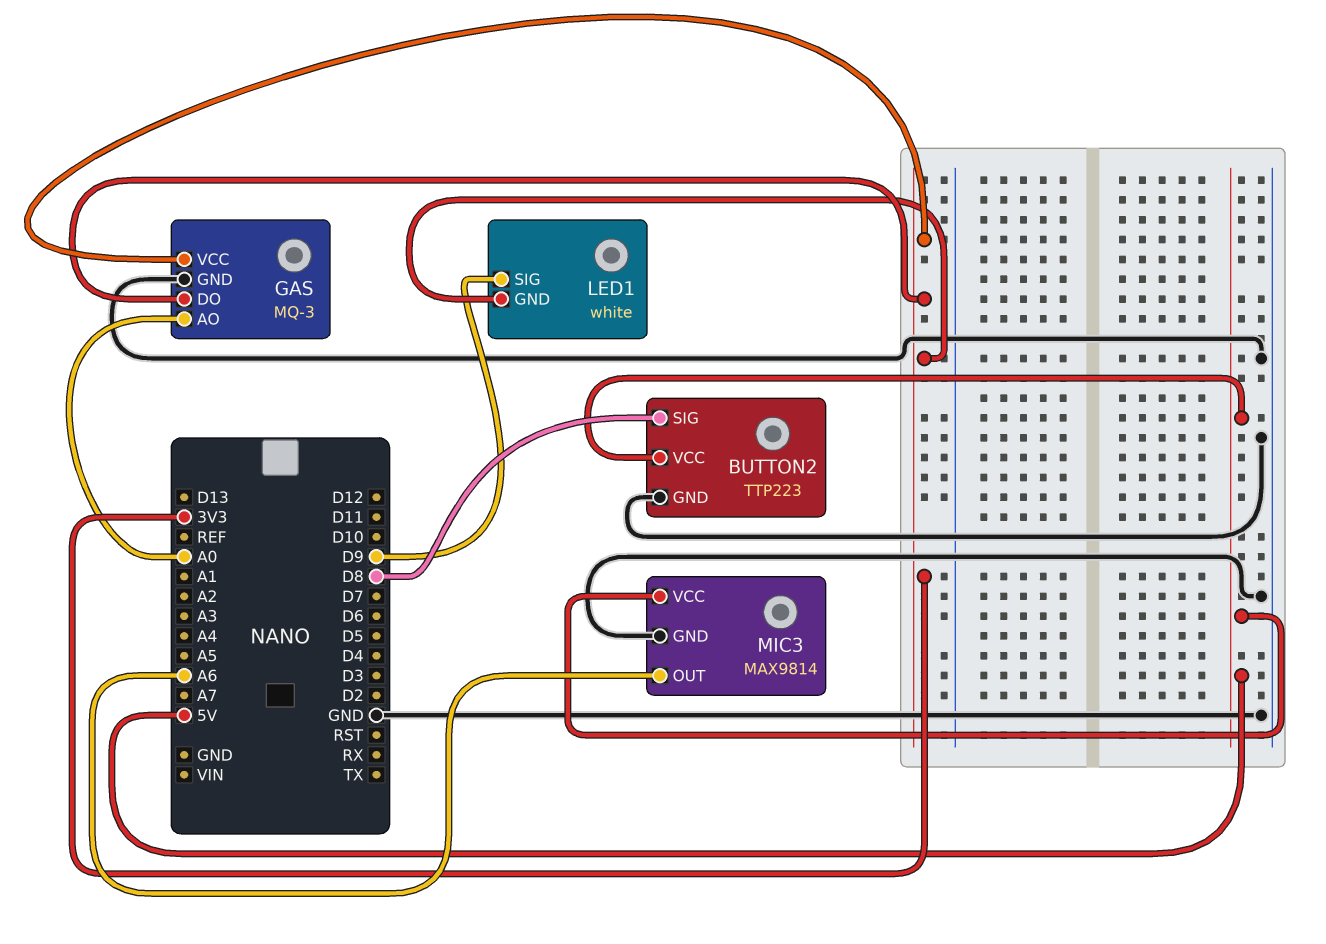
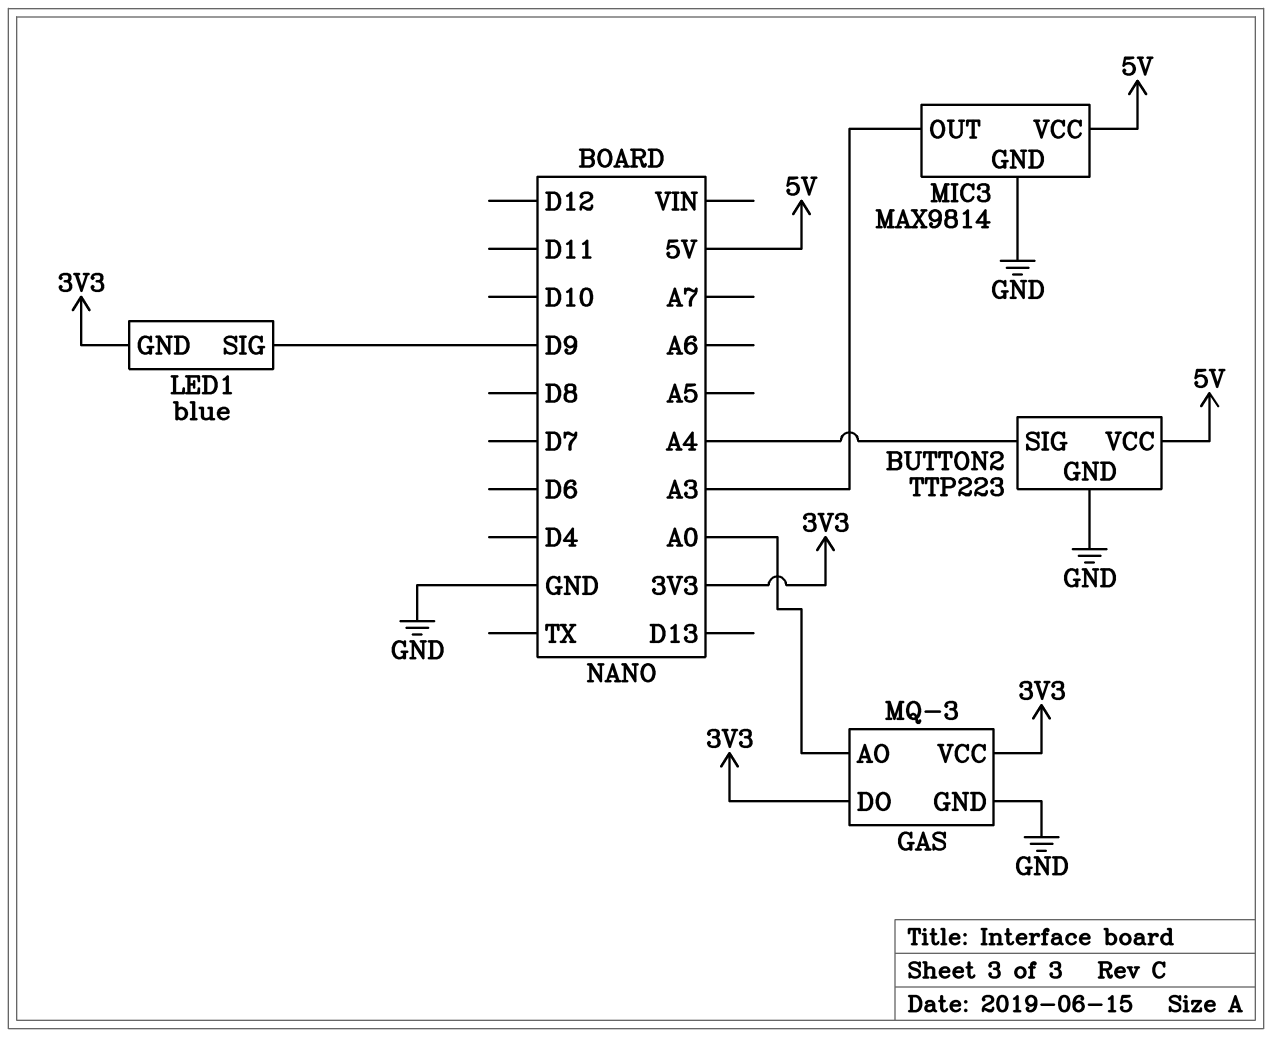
BUTTON2 pin SIG: D8 -> A4
LED1: white -> blue
MIC3 pin OUT: A6 -> A3

